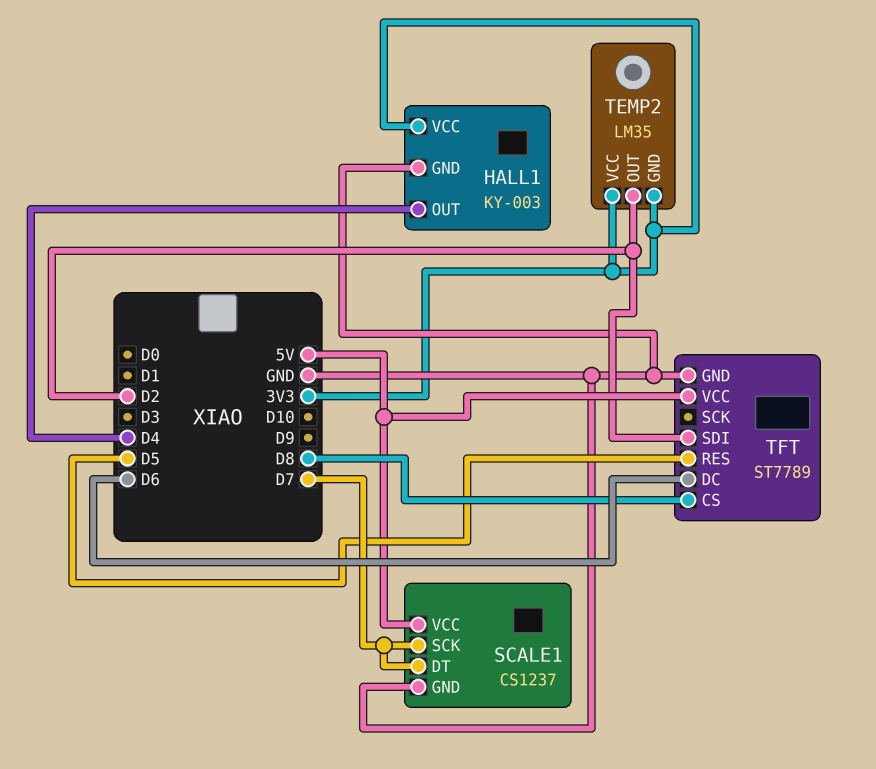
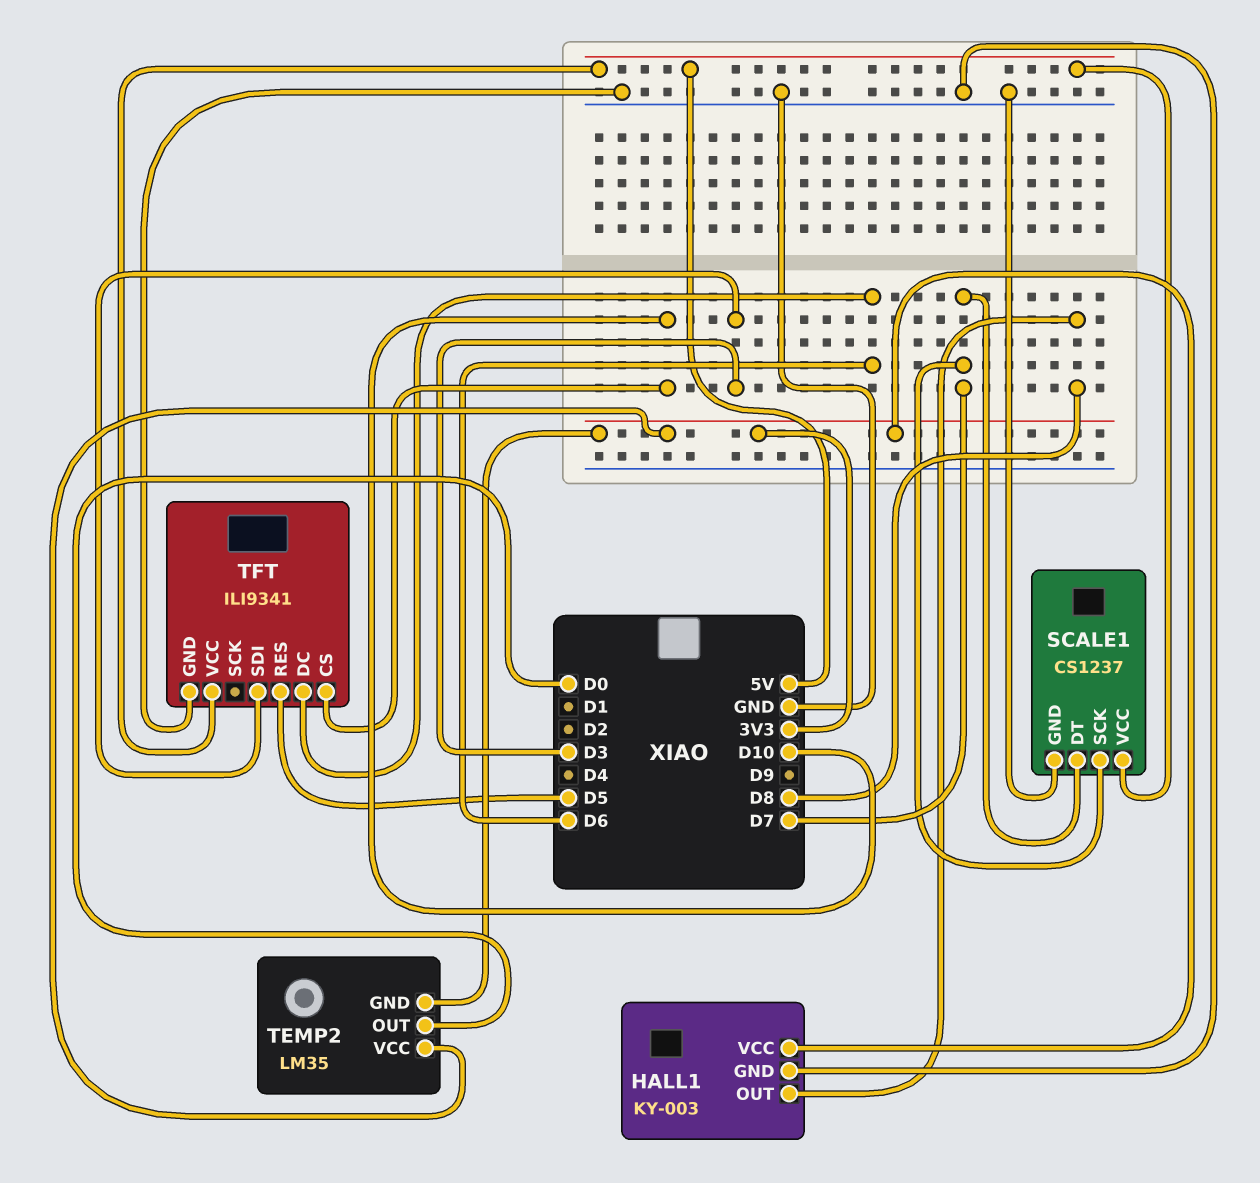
HALL1 pin OUT: D4 -> D8
TEMP2 pin OUT: D2 -> D0
TFT: ST7789 -> ILI9341
TFT pin CS: D8 -> D10
TFT pin SDI: D2 -> D3

